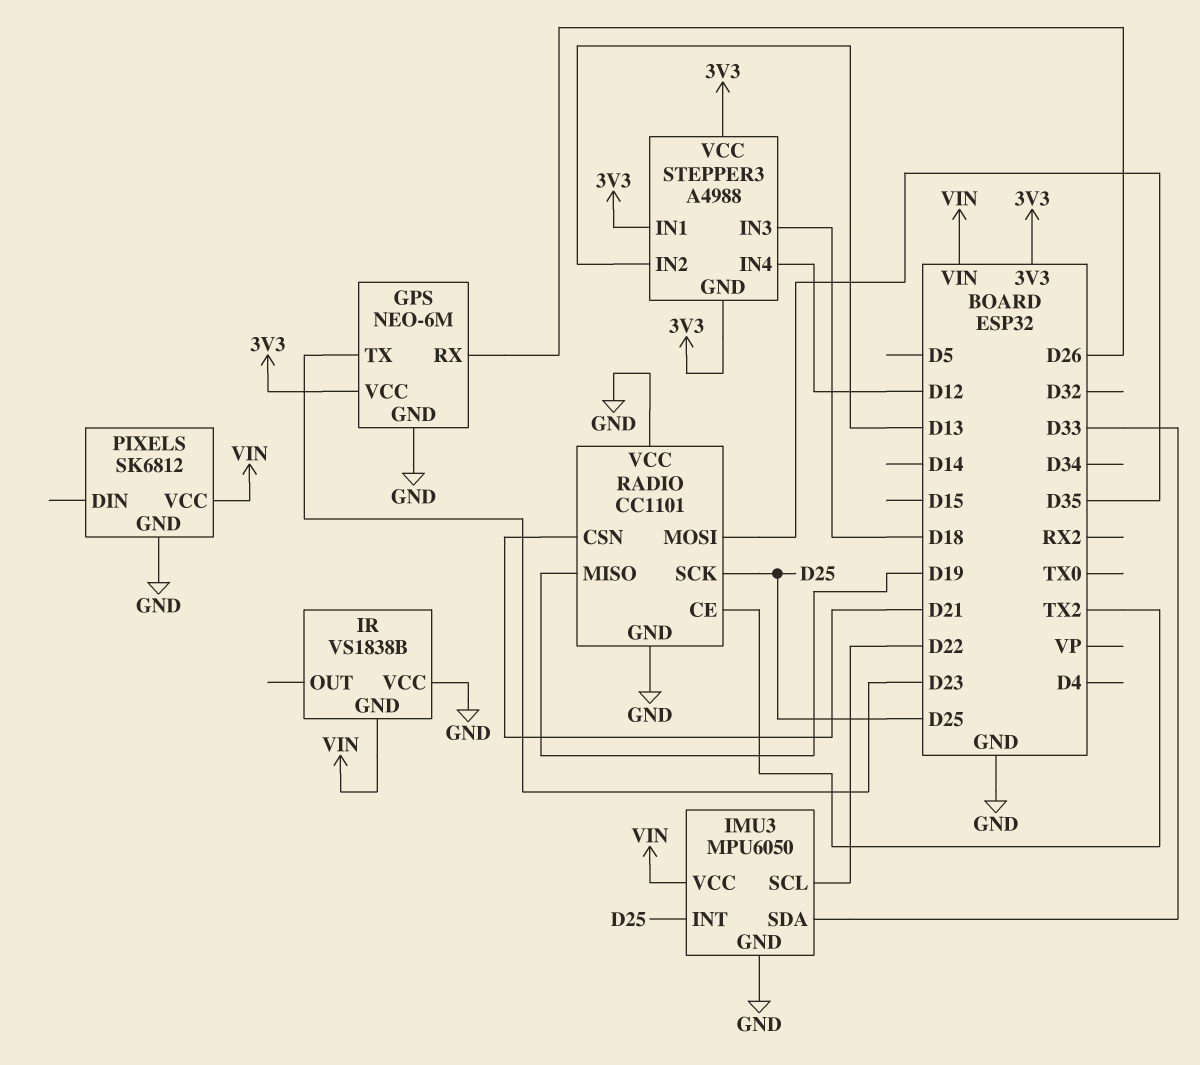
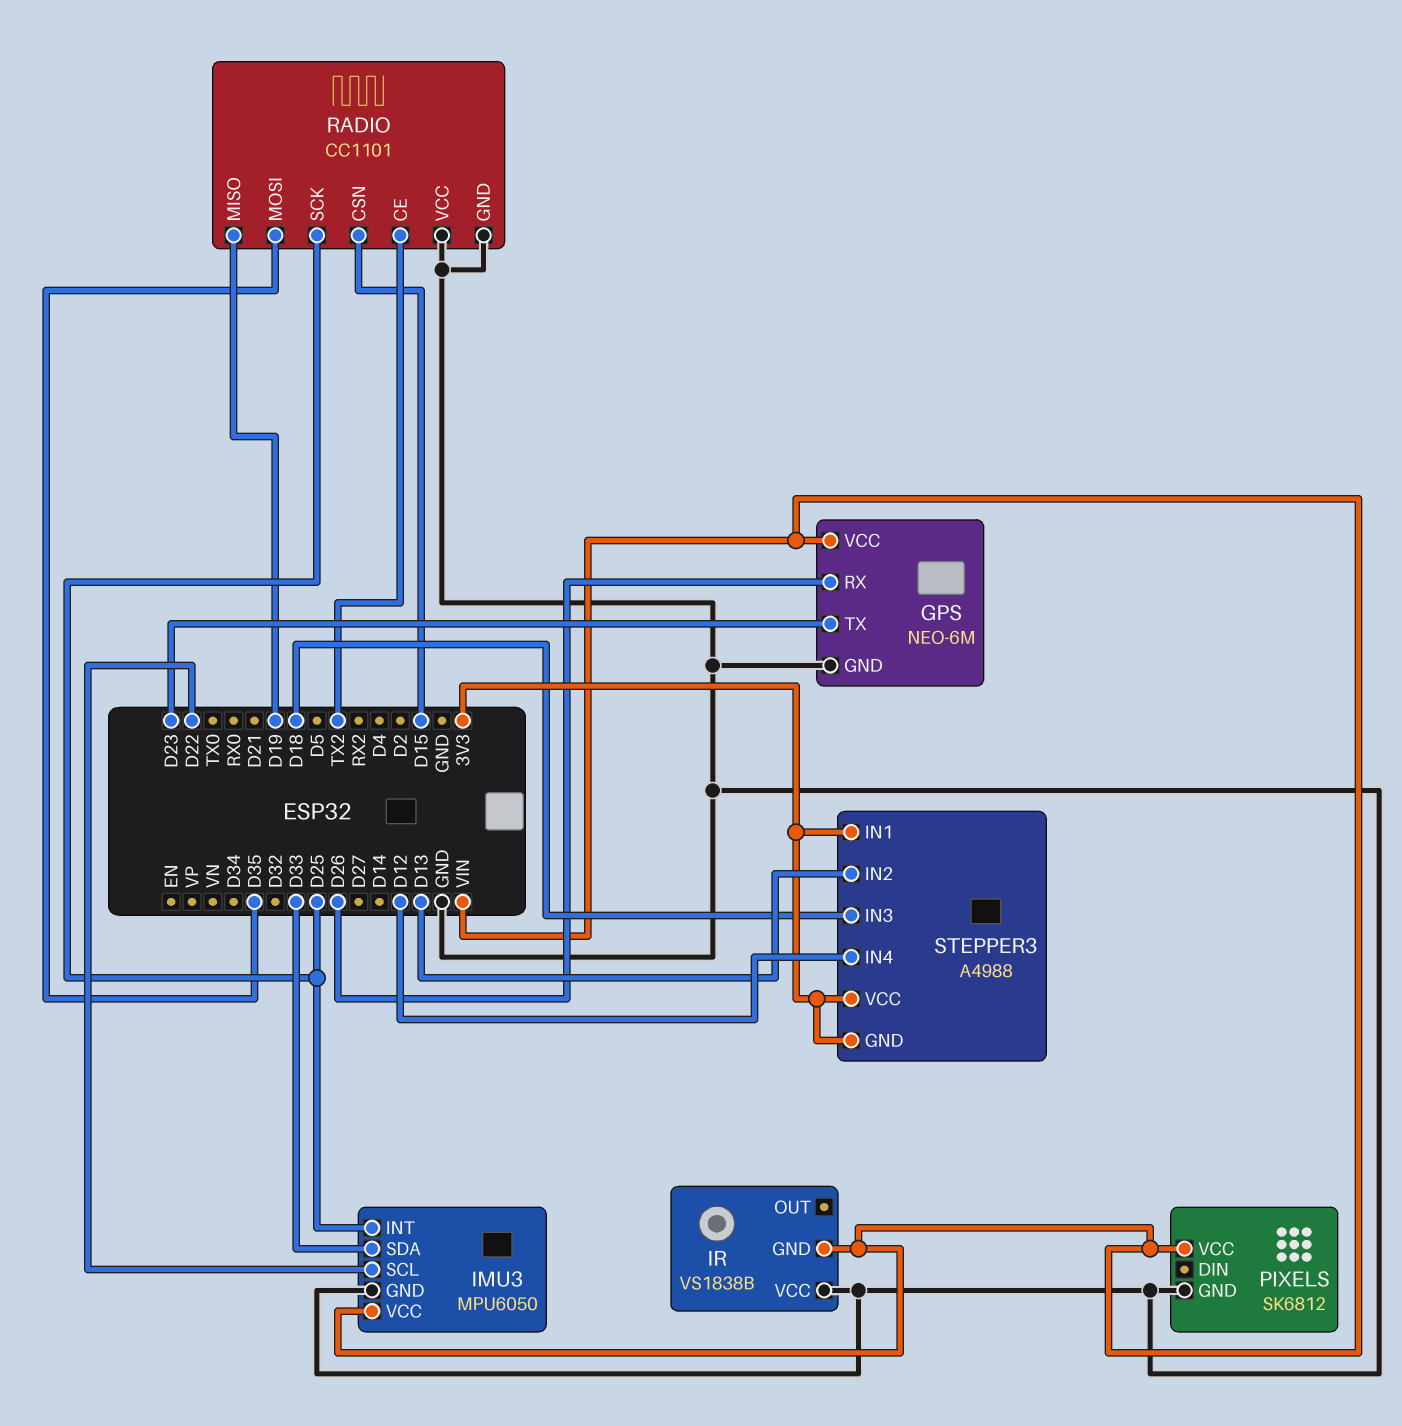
GPS pin VCC: 3V3 -> VIN
RADIO pin CSN: D21 -> D15

